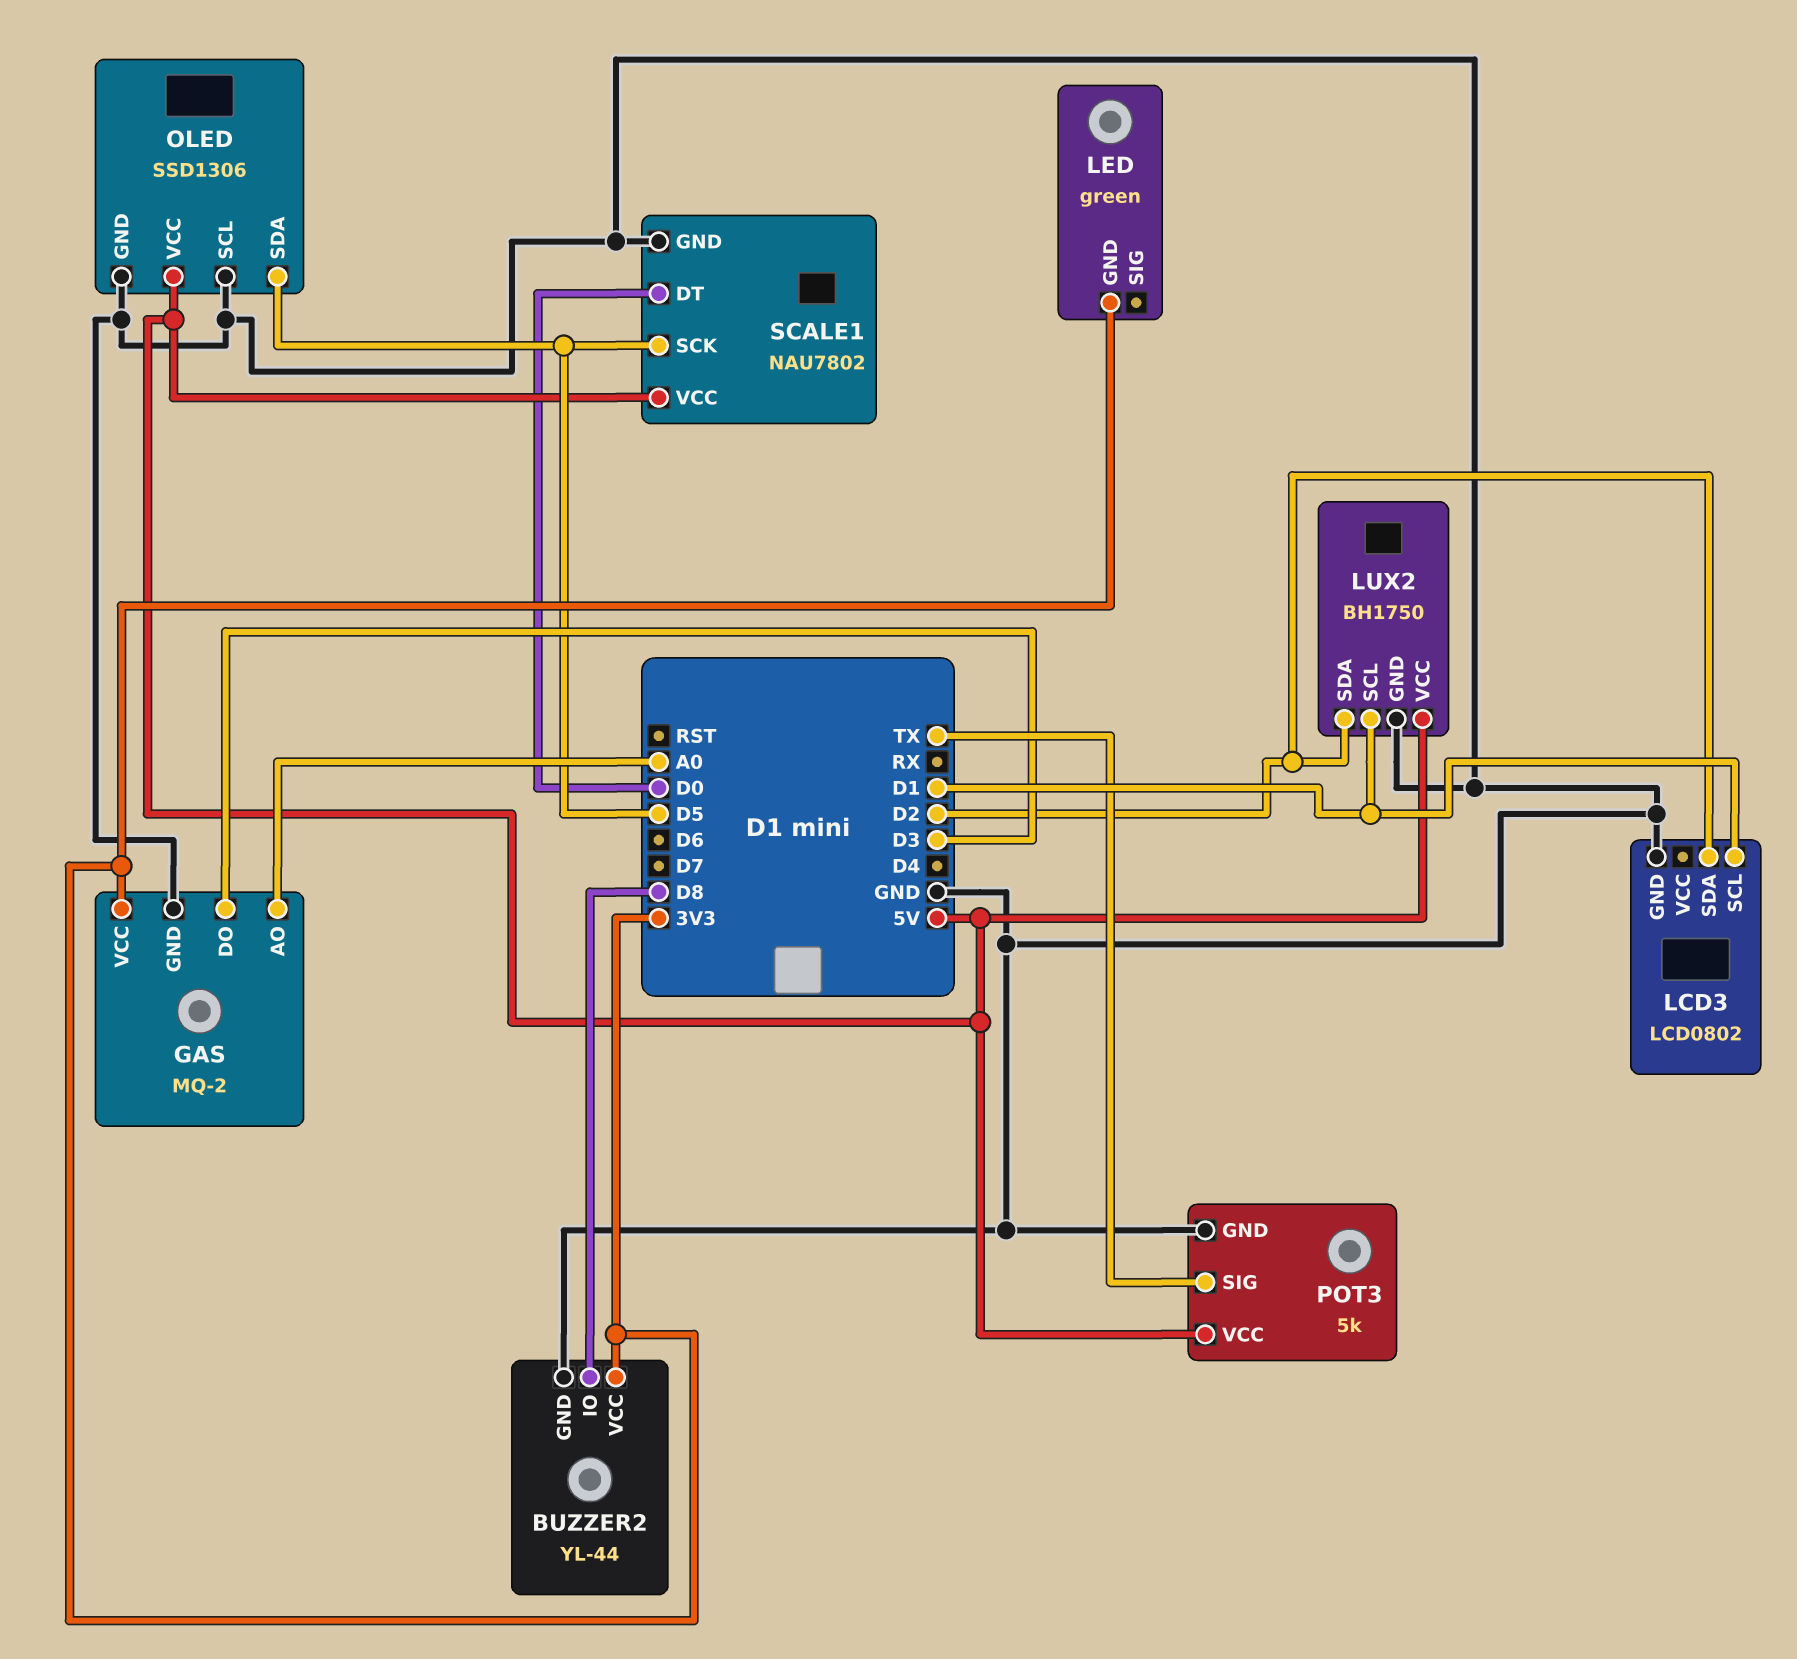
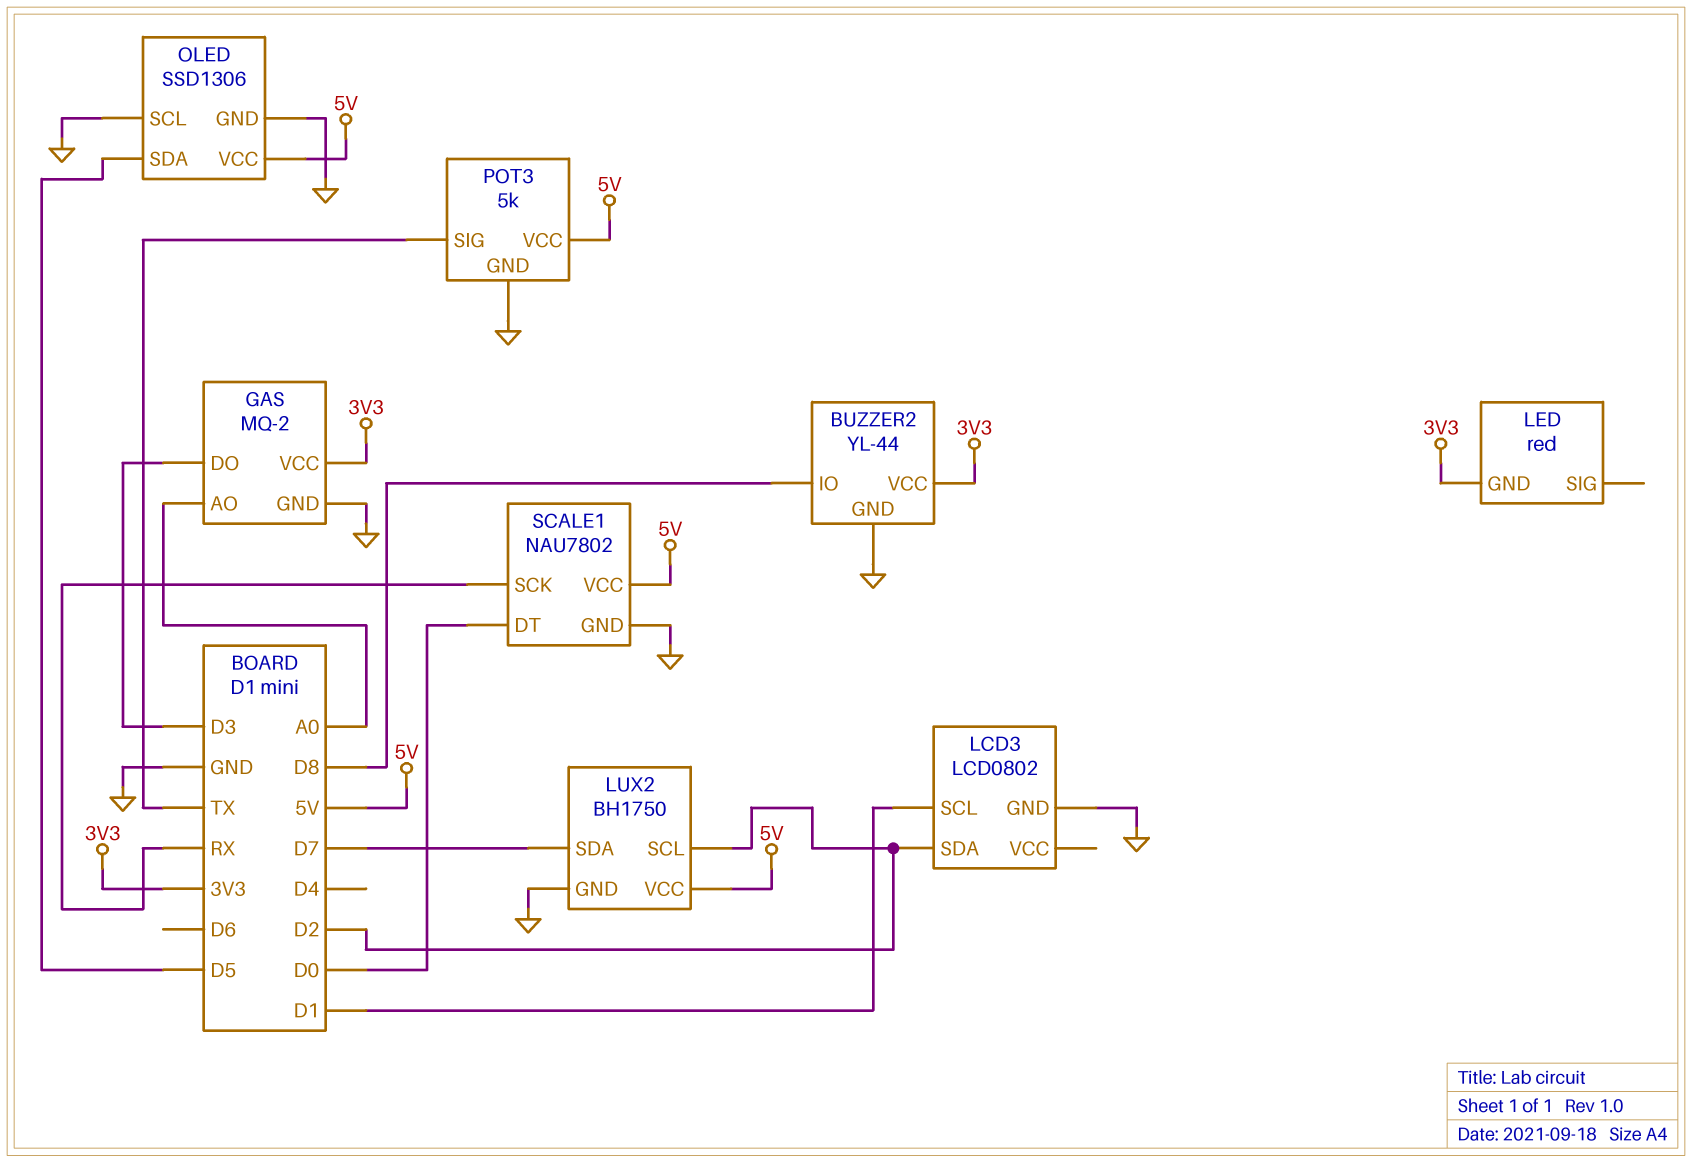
LED: green -> red
LUX2 pin SCL: D1 -> D2
LUX2 pin SDA: D2 -> D7
SCALE1 pin SCK: D5 -> RX

